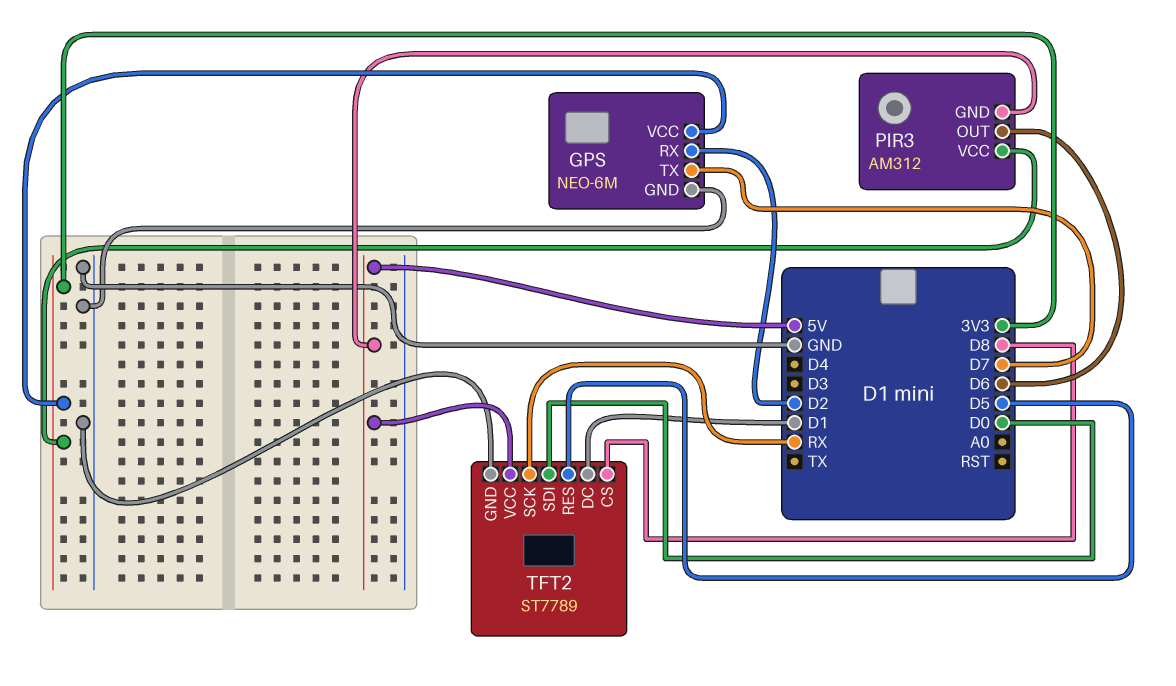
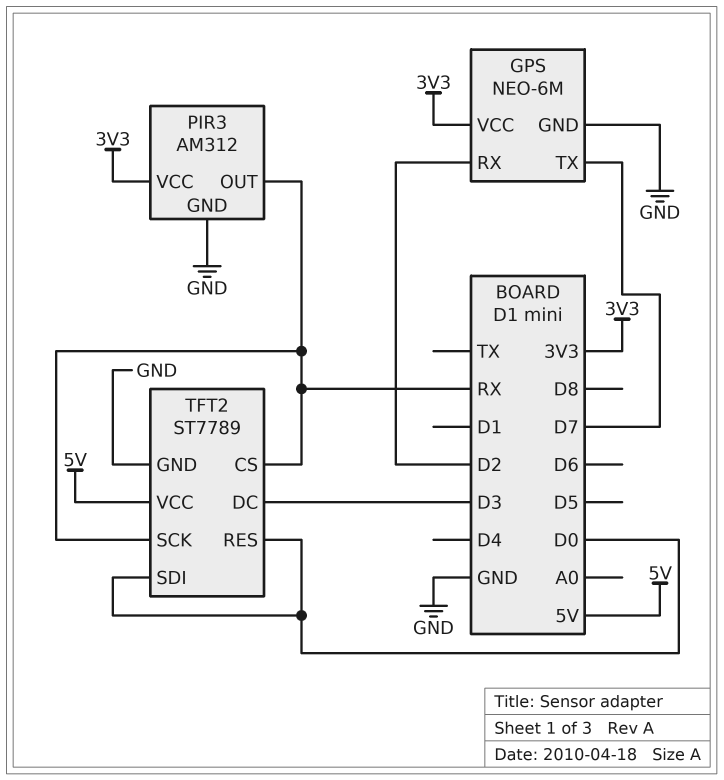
PIR3 pin GND: 5V -> GND
PIR3 pin OUT: D6 -> RX
TFT2 pin CS: D8 -> RX
TFT2 pin DC: D1 -> D3
TFT2 pin RES: D5 -> D0

